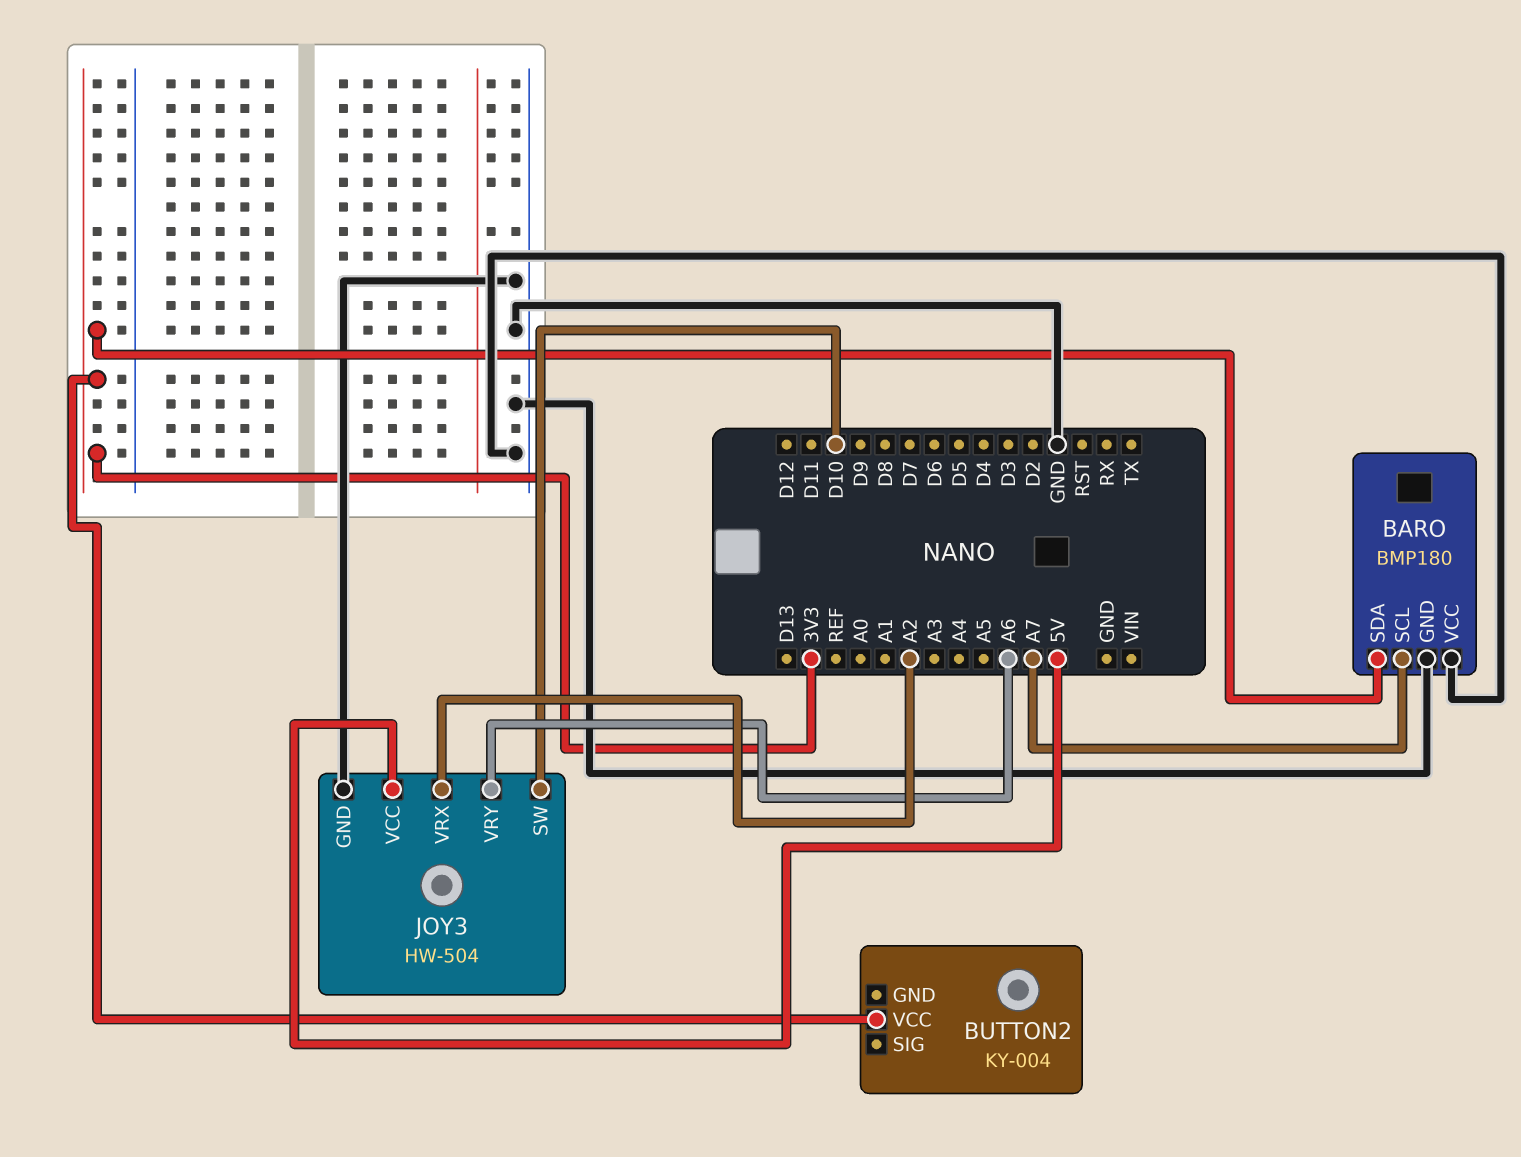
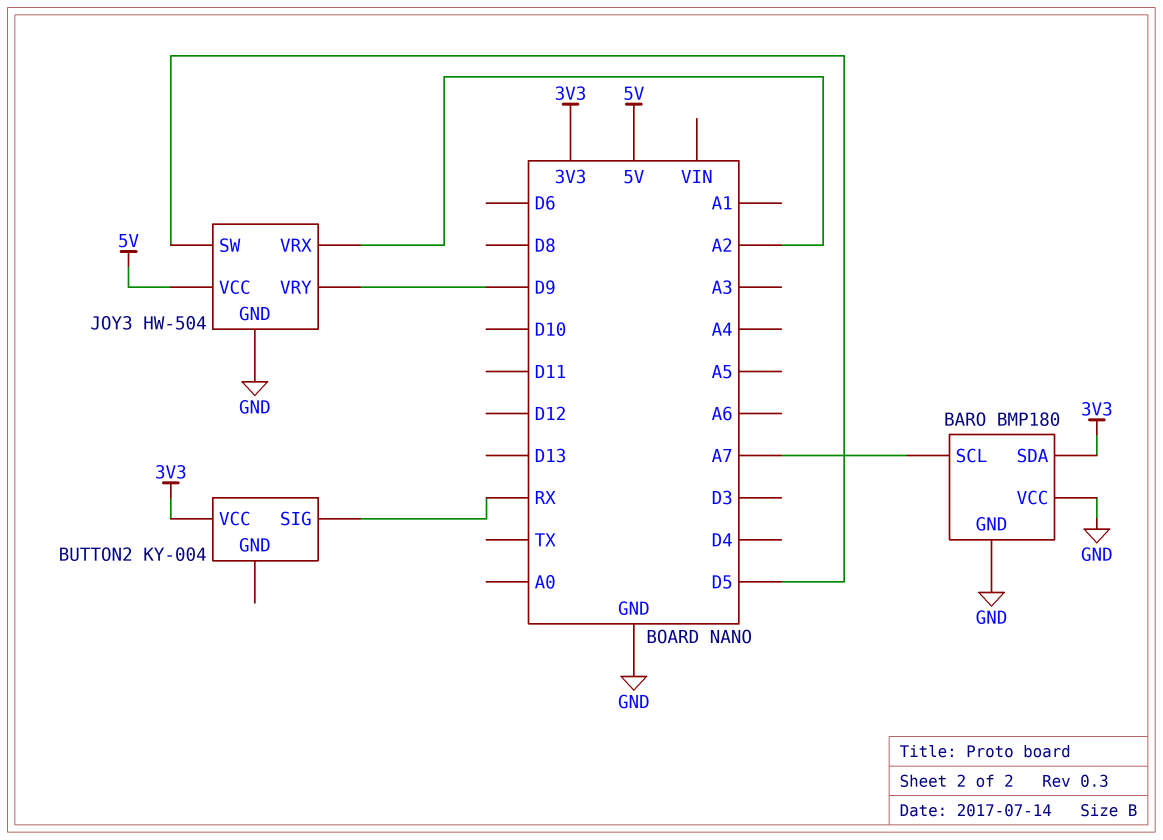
BUTTON2 pin SIG: none -> RX
JOY3 pin SW: D10 -> D5
JOY3 pin VRY: A6 -> D9

